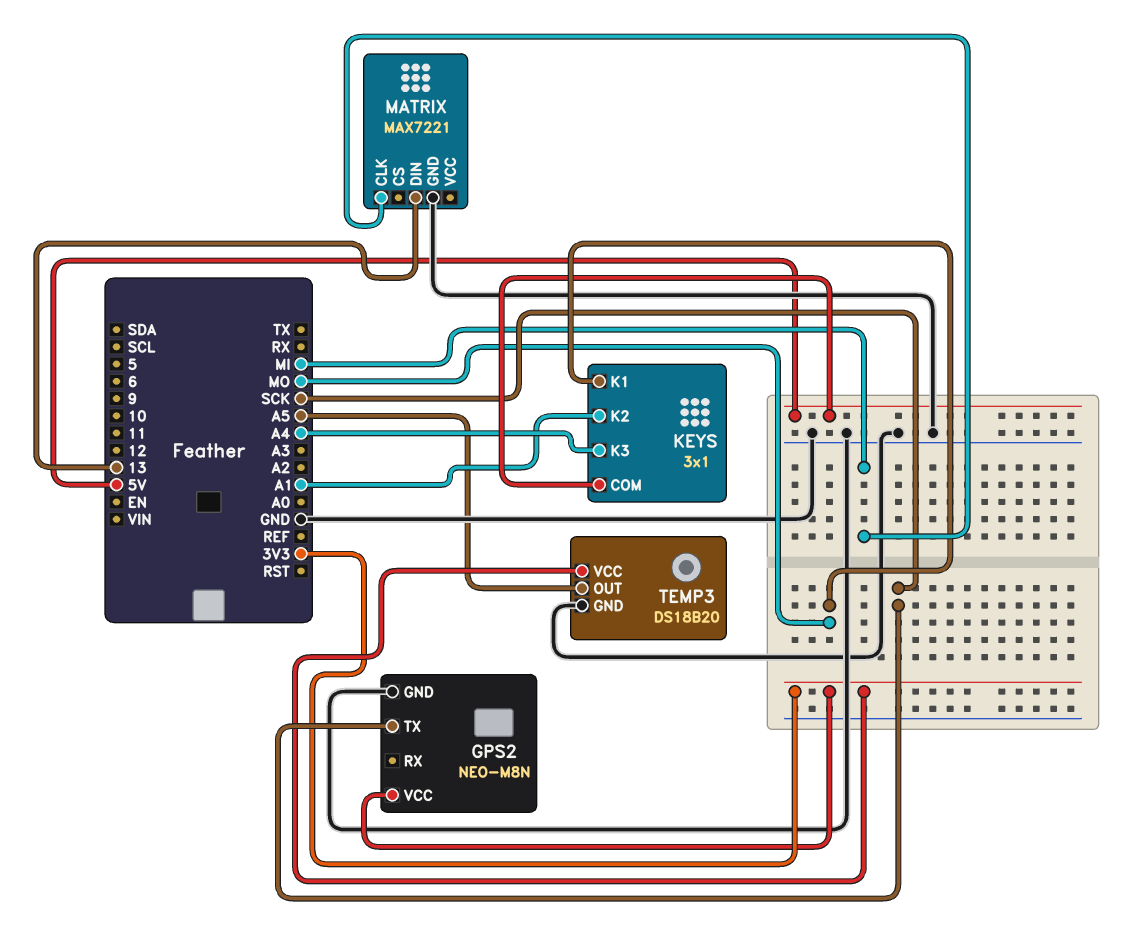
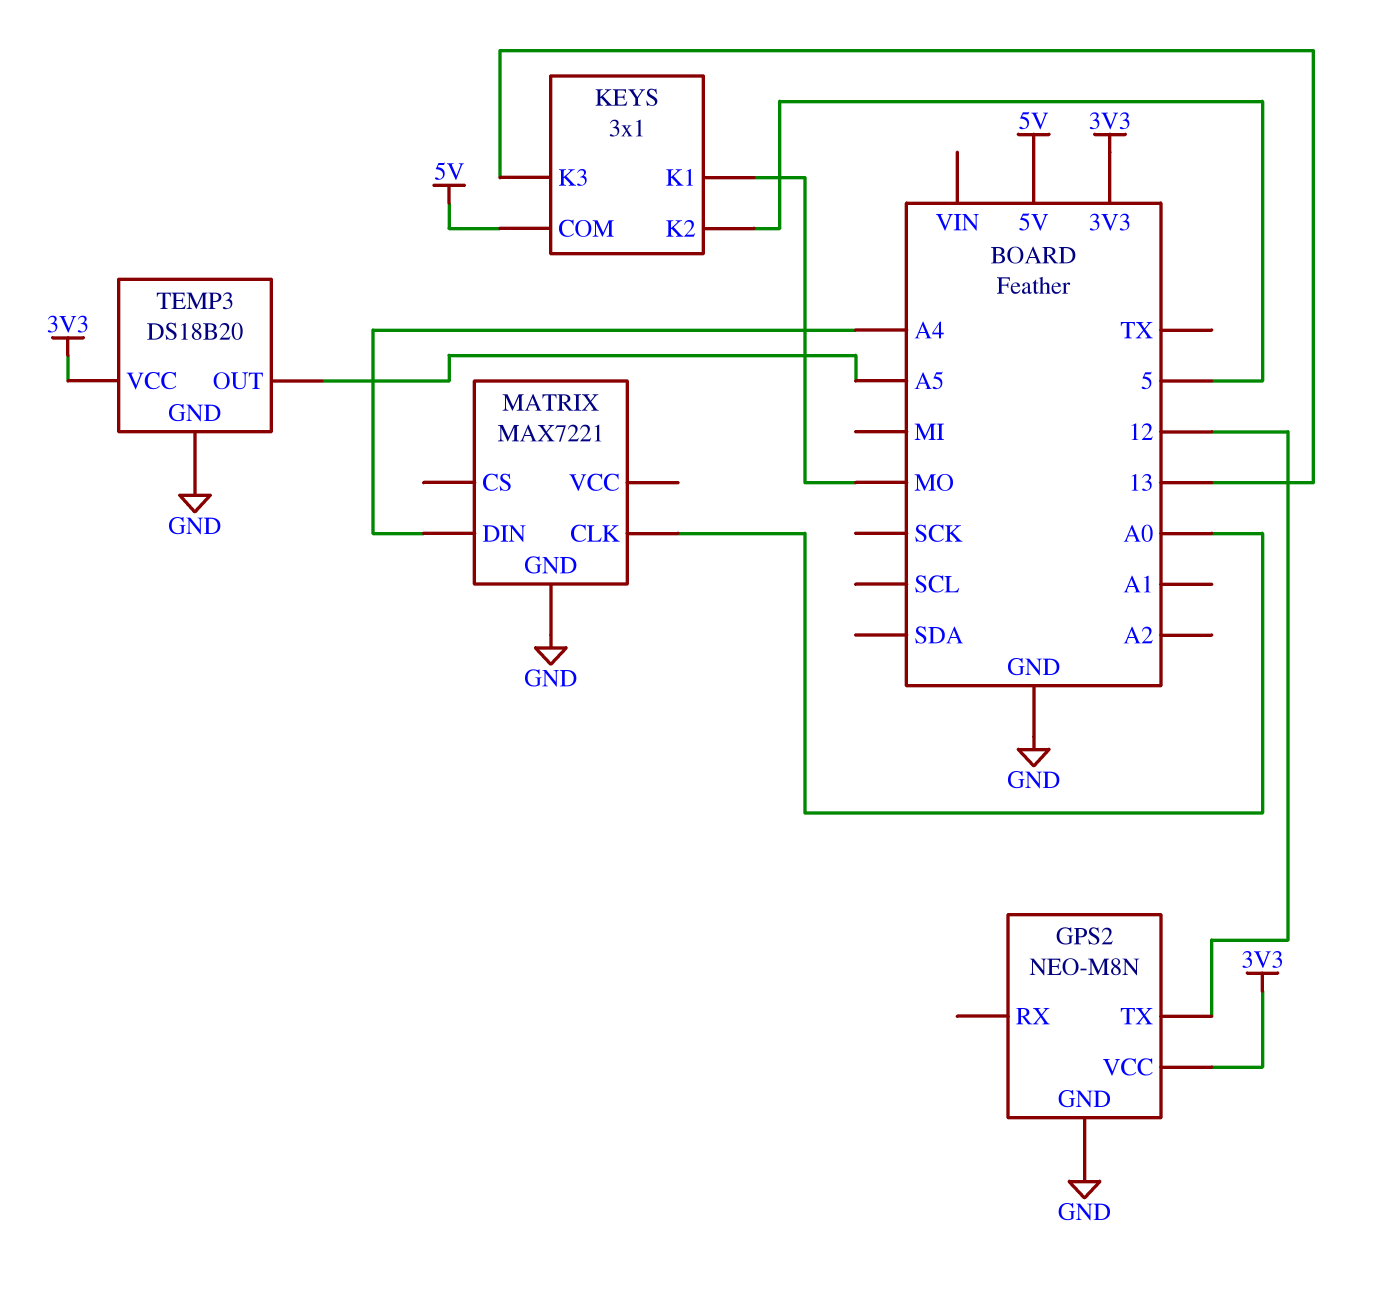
GPS2 pin TX: SCK -> 12
KEYS pin K2: A1 -> 5
KEYS pin K3: A4 -> 13
MATRIX pin CLK: MI -> A0
MATRIX pin DIN: 13 -> A4

